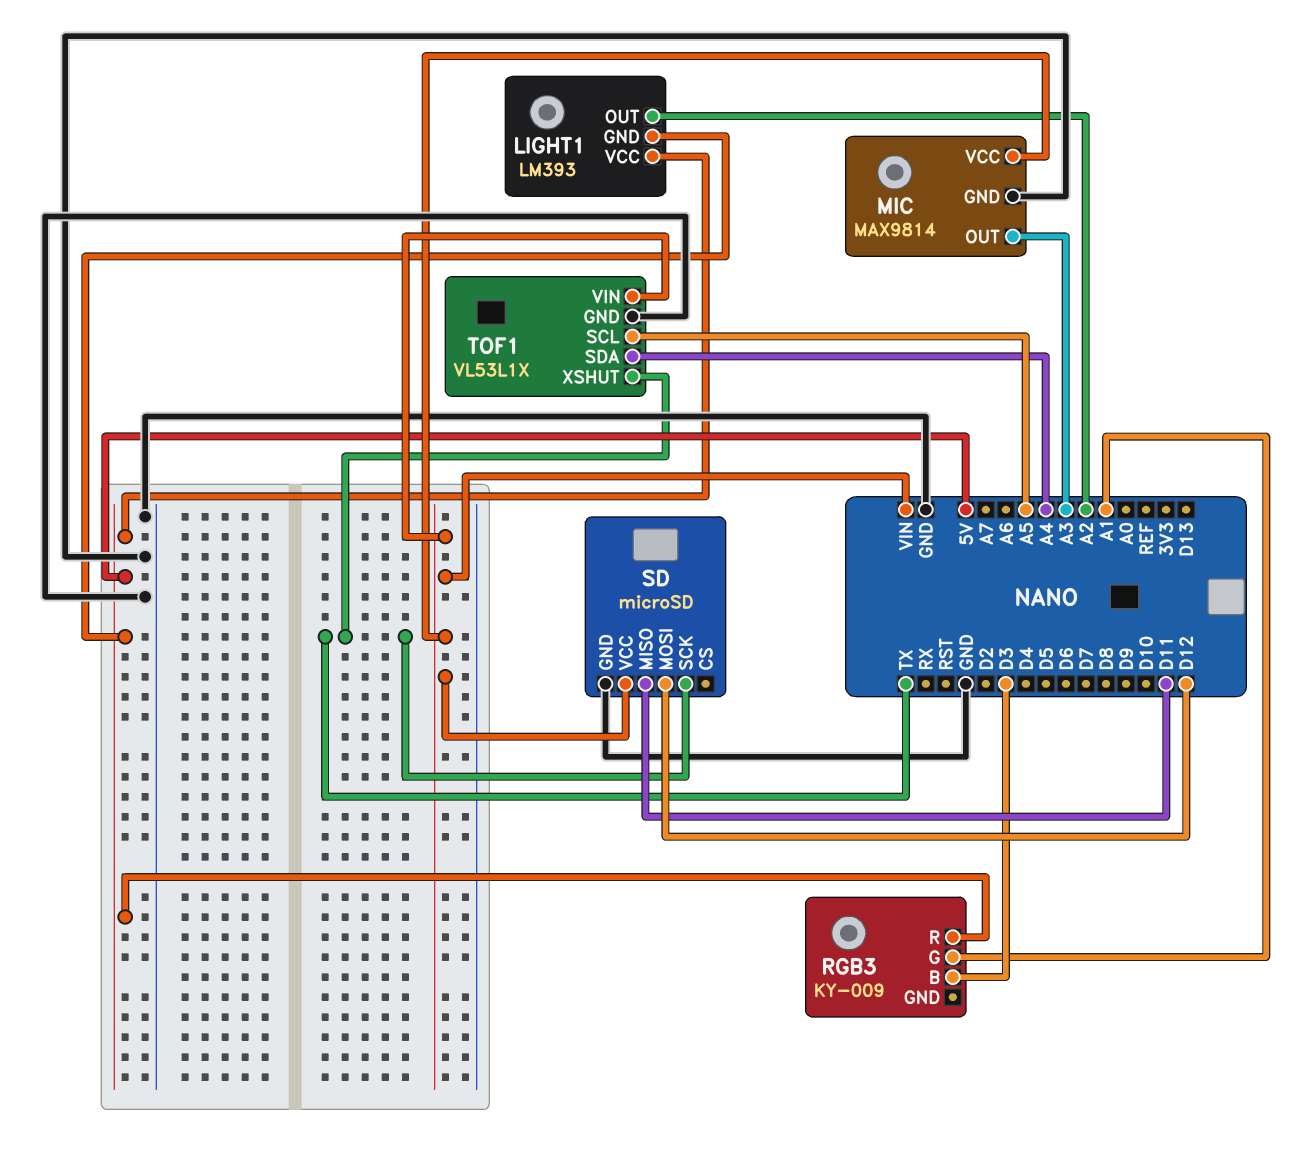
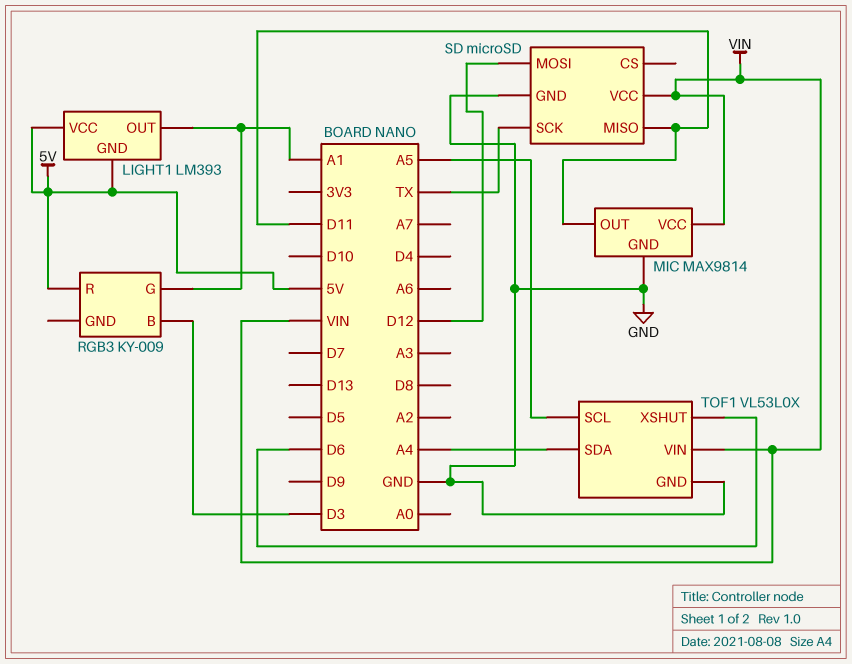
LIGHT1 pin OUT: A2 -> A1
MIC pin OUT: A3 -> D11
TOF1: VL53L1X -> VL53L0X
TOF1 pin XSHUT: TX -> D6

